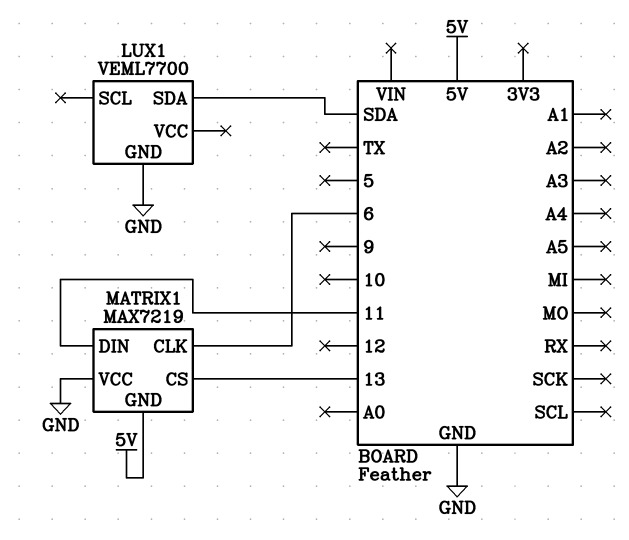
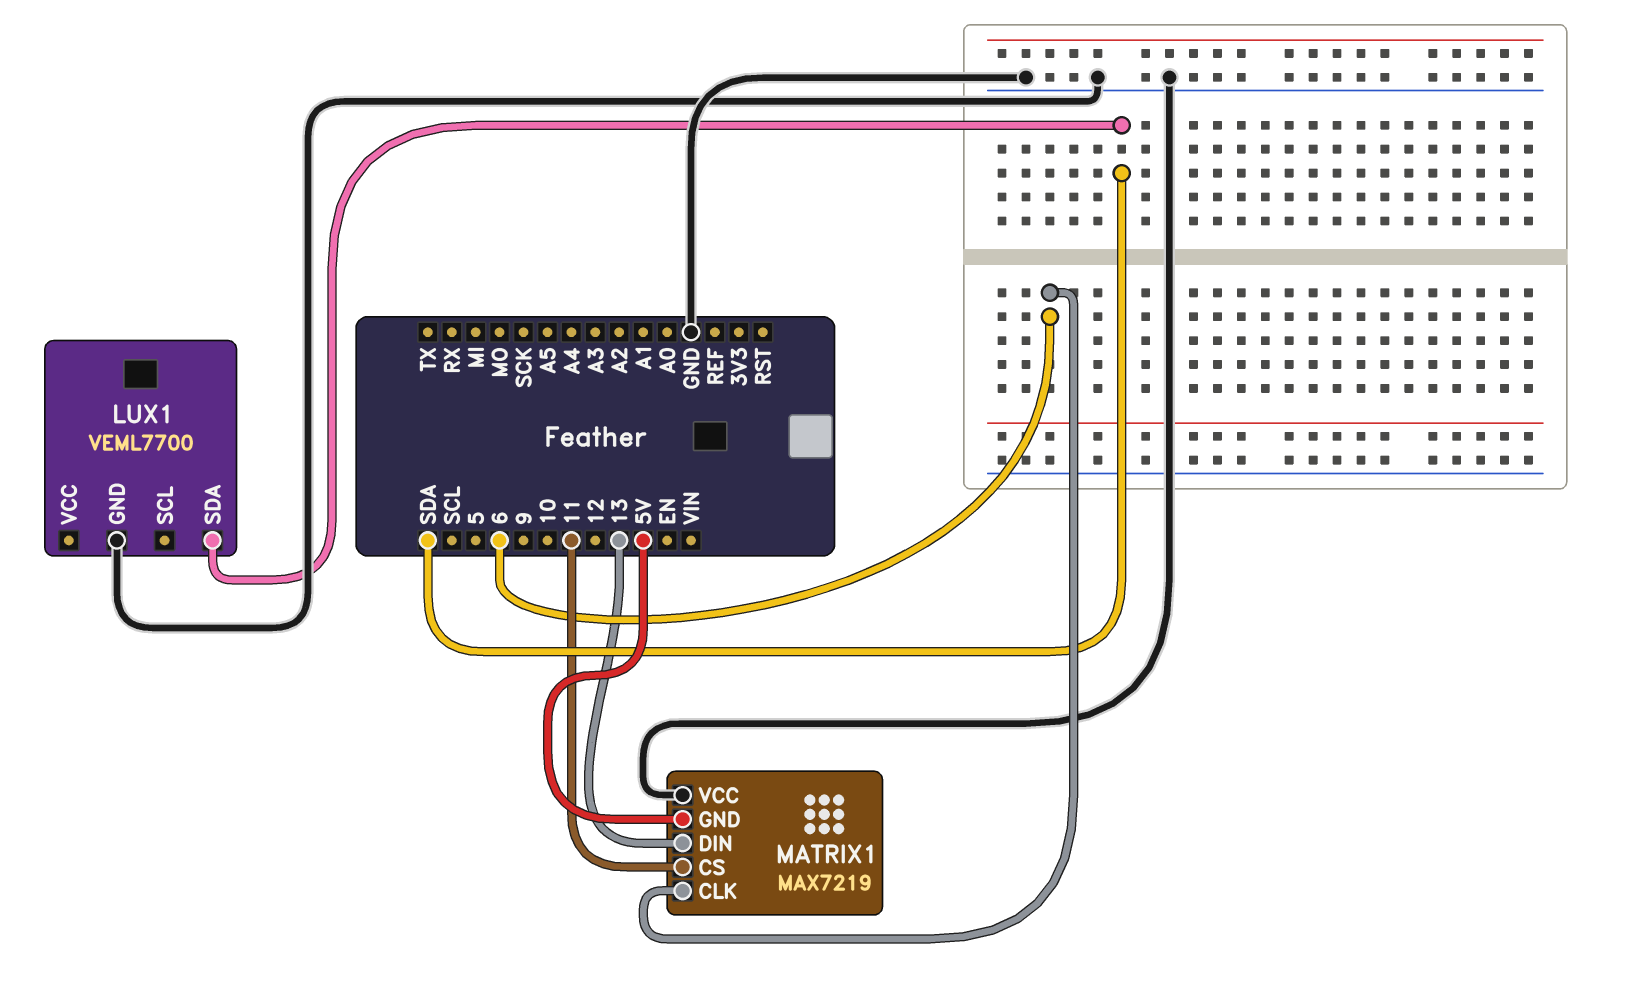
MATRIX1 pin CS: 13 -> 11
MATRIX1 pin DIN: 11 -> 13

